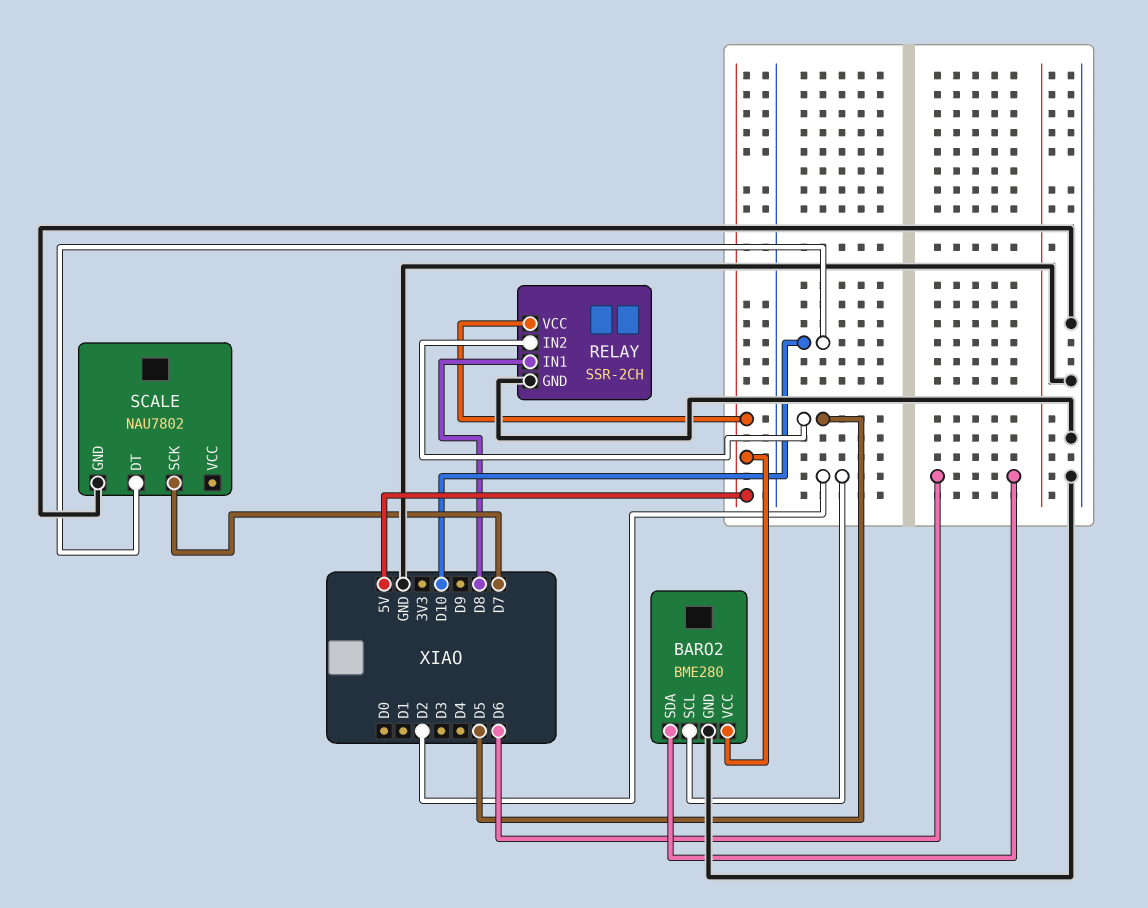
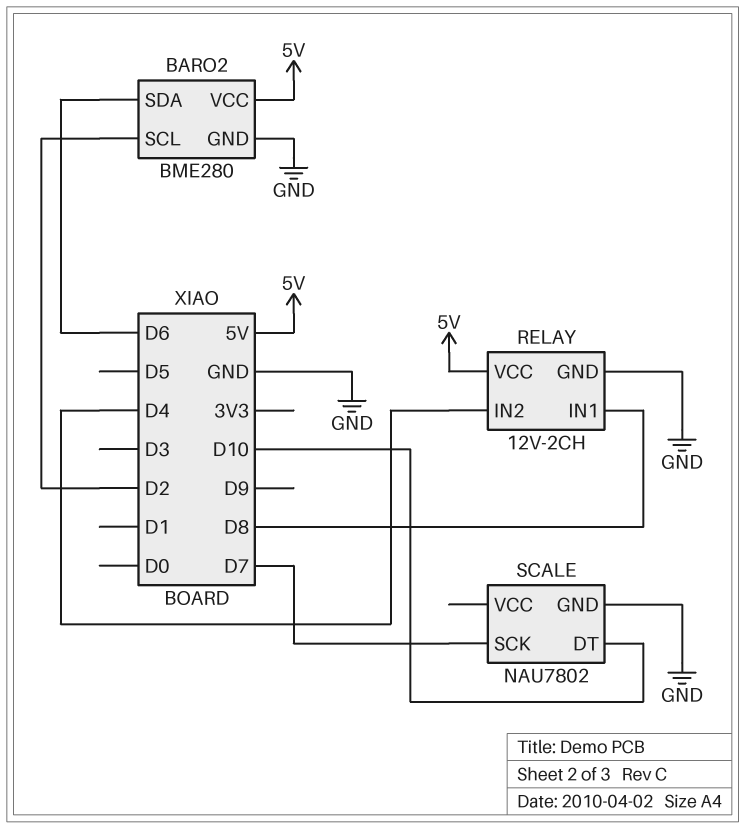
RELAY: SSR-2CH -> 12V-2CH
RELAY pin IN2: D5 -> D4

